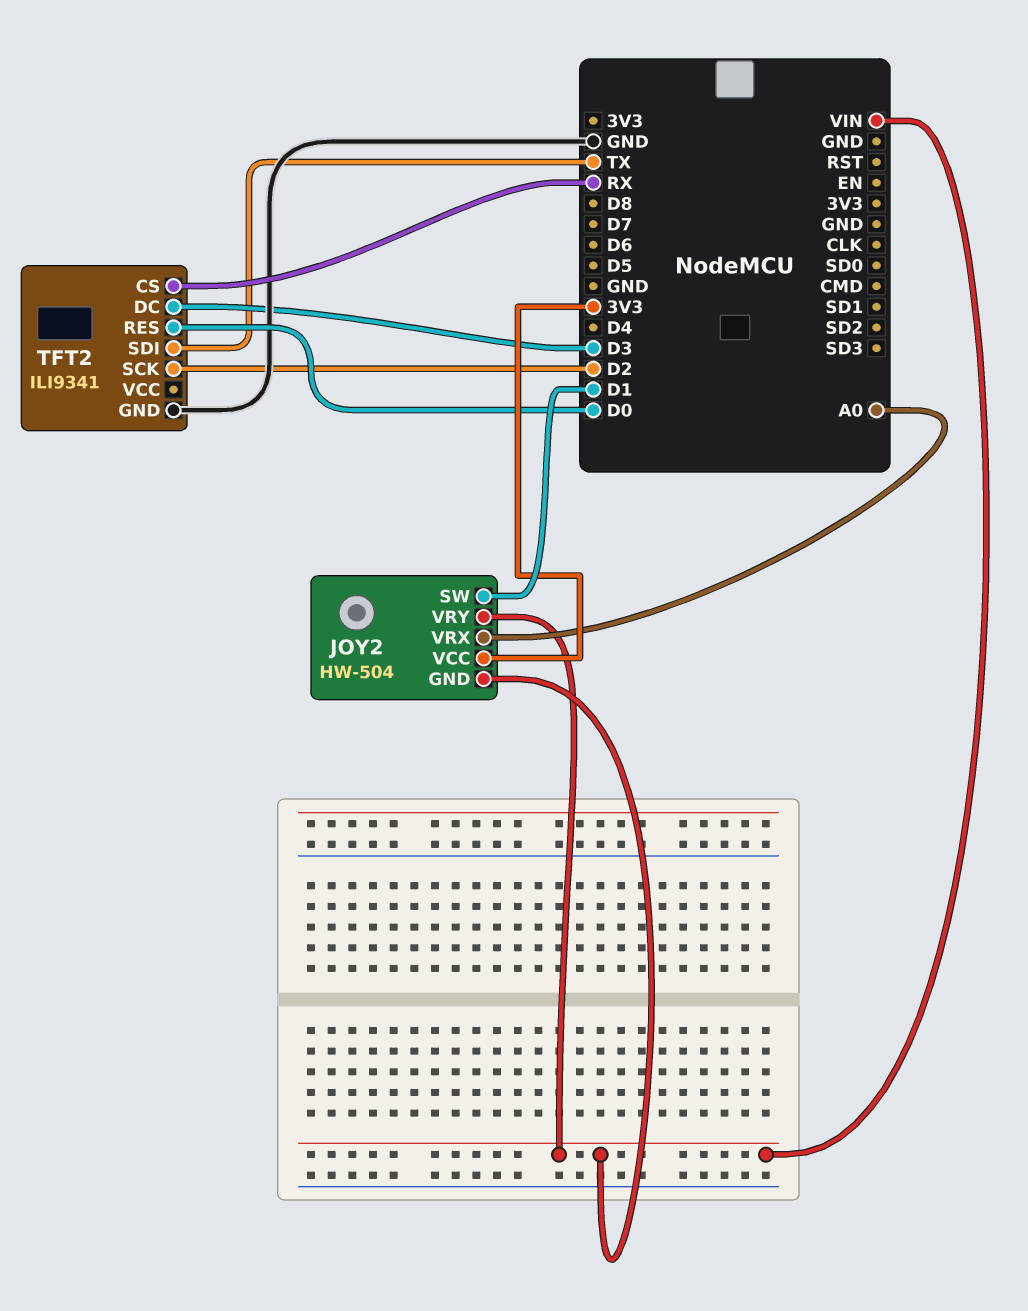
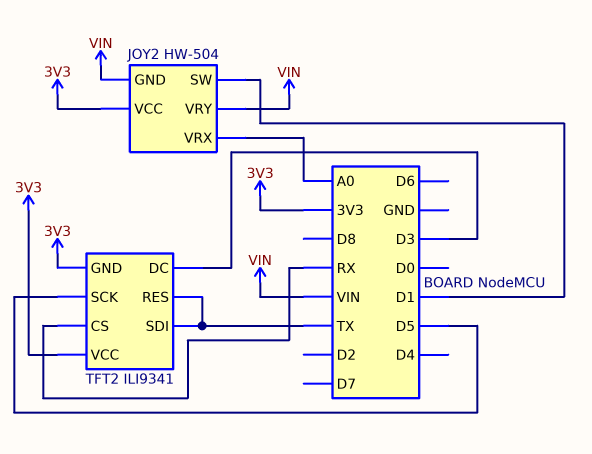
TFT2 pin GND: GND -> 3V3
TFT2 pin RES: D0 -> TX
TFT2 pin SCK: D2 -> D5
TFT2 pin VCC: none -> 3V3

